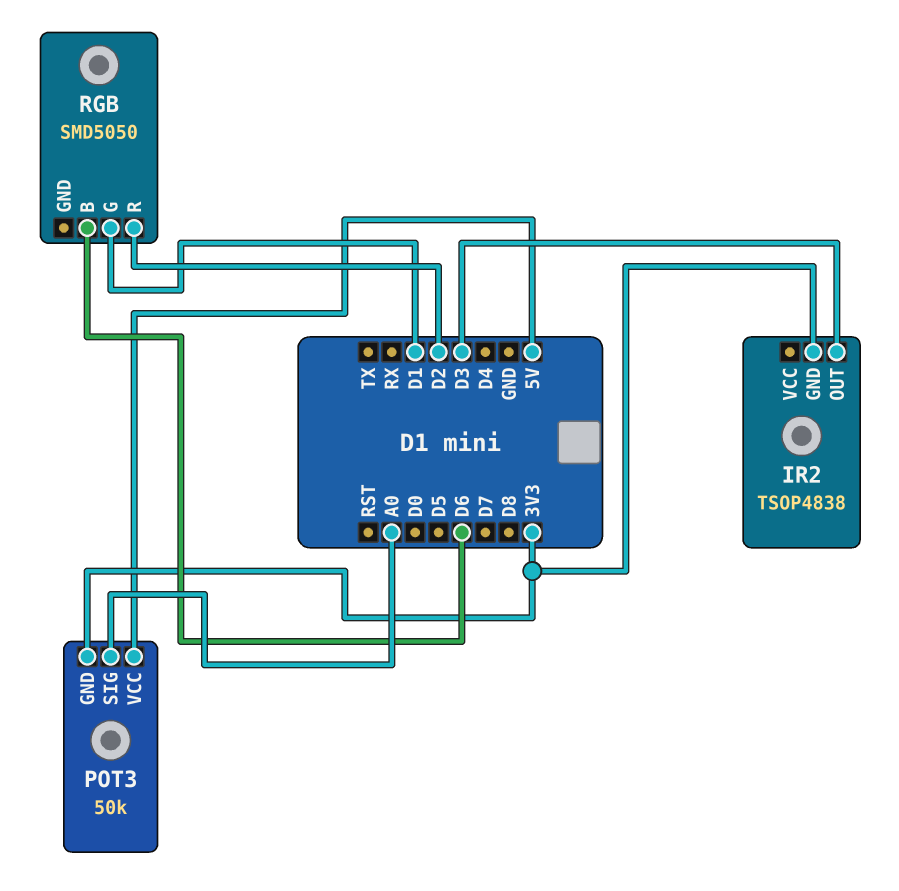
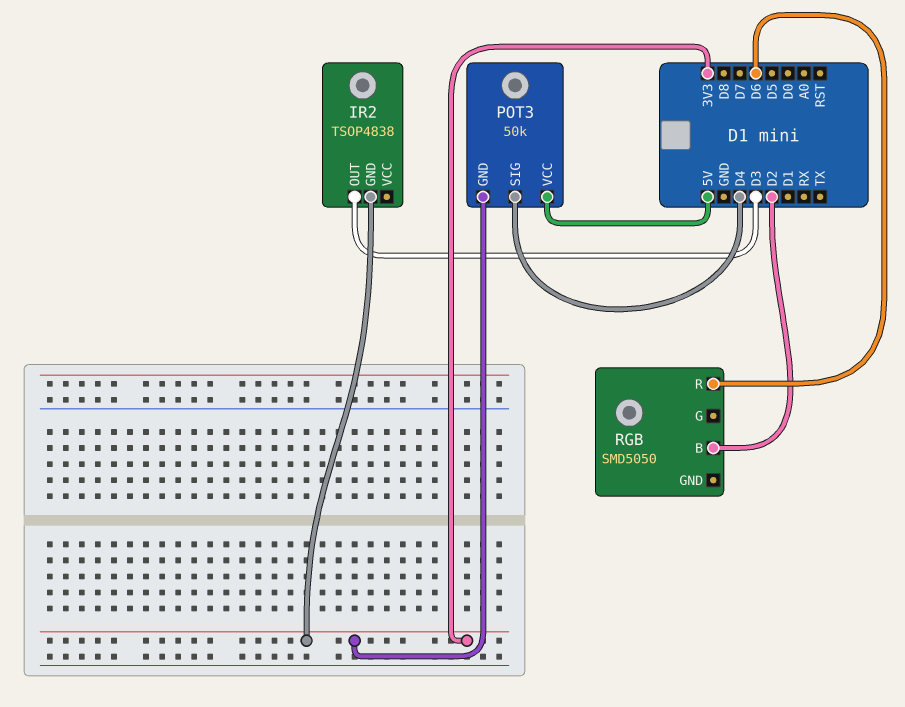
POT3 pin SIG: A0 -> D4
RGB pin B: D6 -> D2
RGB pin G: D1 -> none
RGB pin R: D2 -> D6

